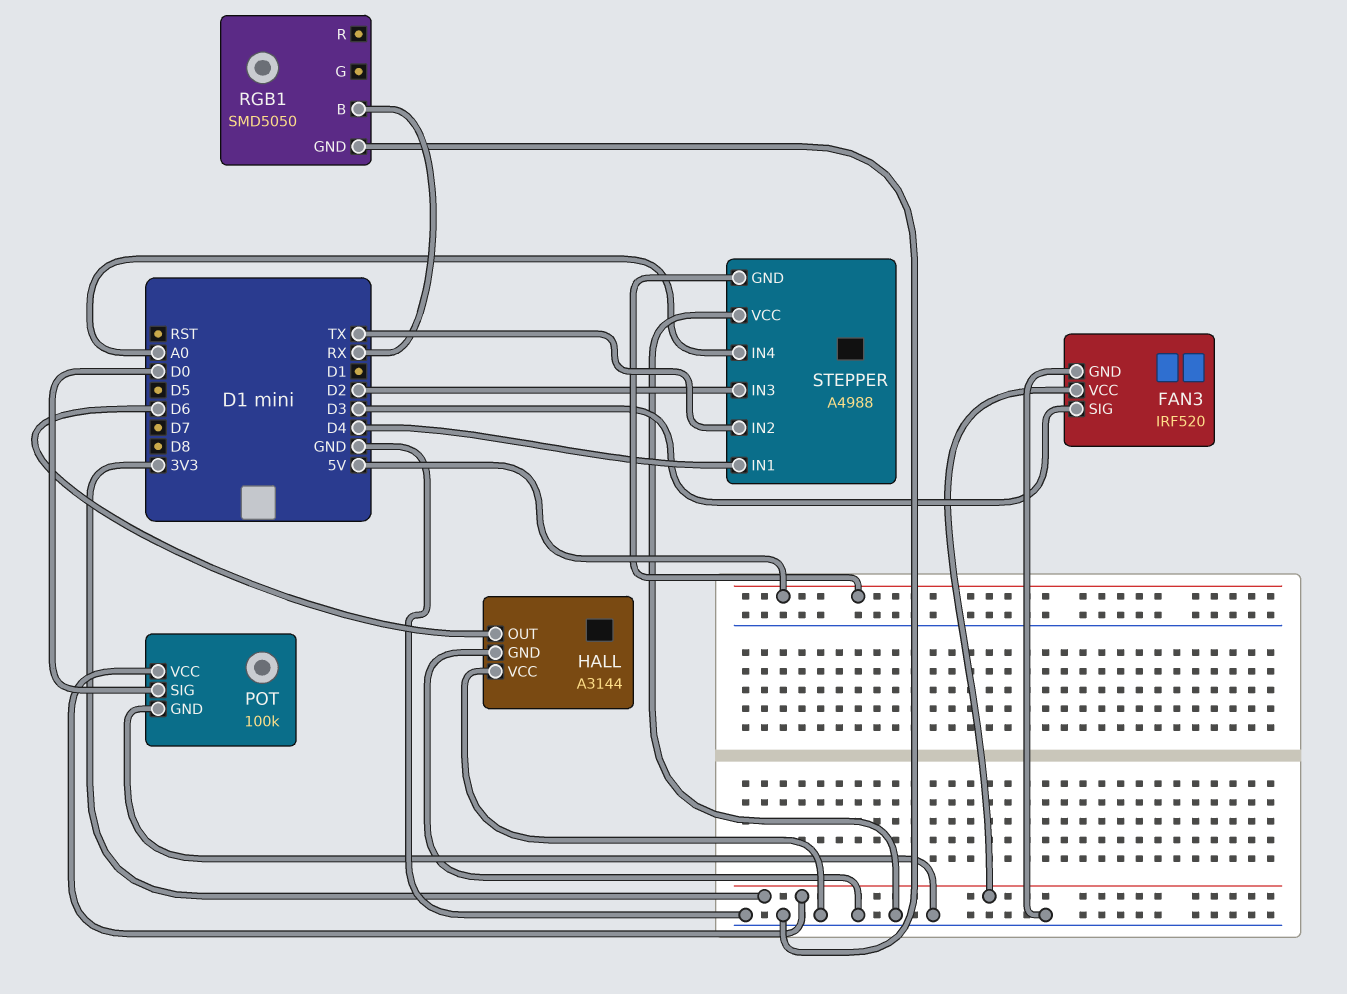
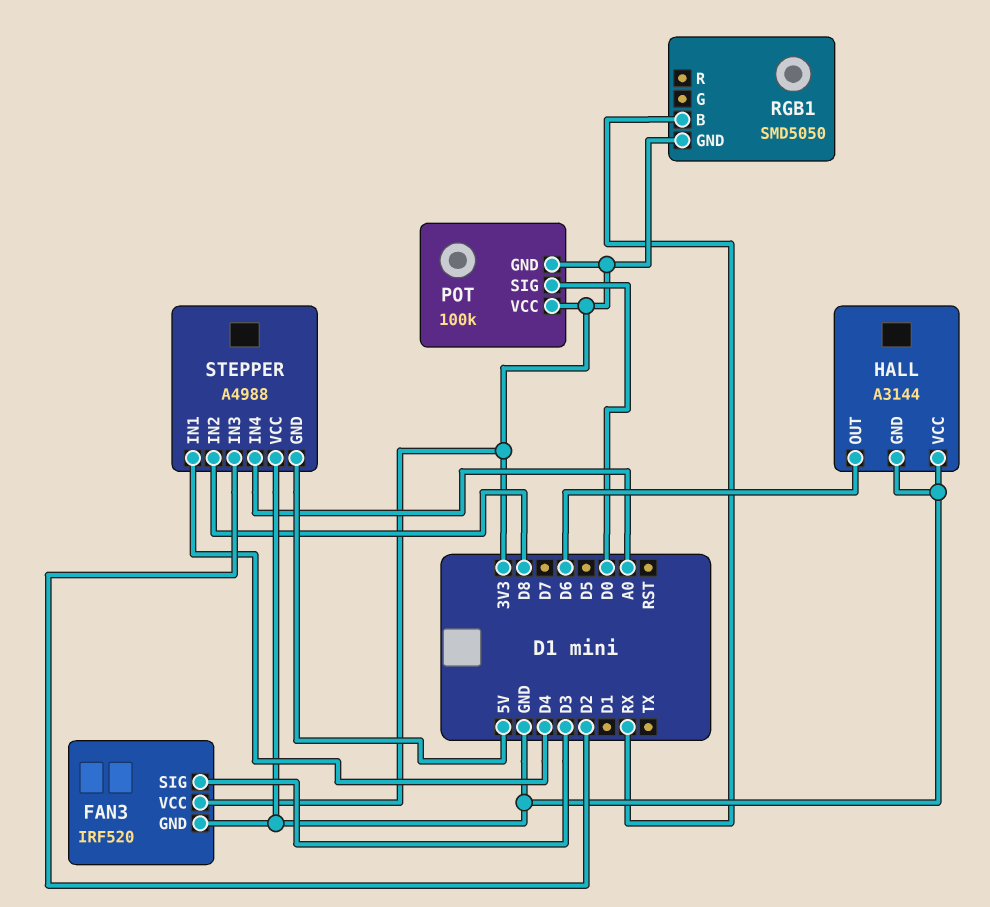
POT pin GND: GND -> 3V3
RGB1 pin GND: GND -> 3V3
STEPPER pin IN2: TX -> D8

